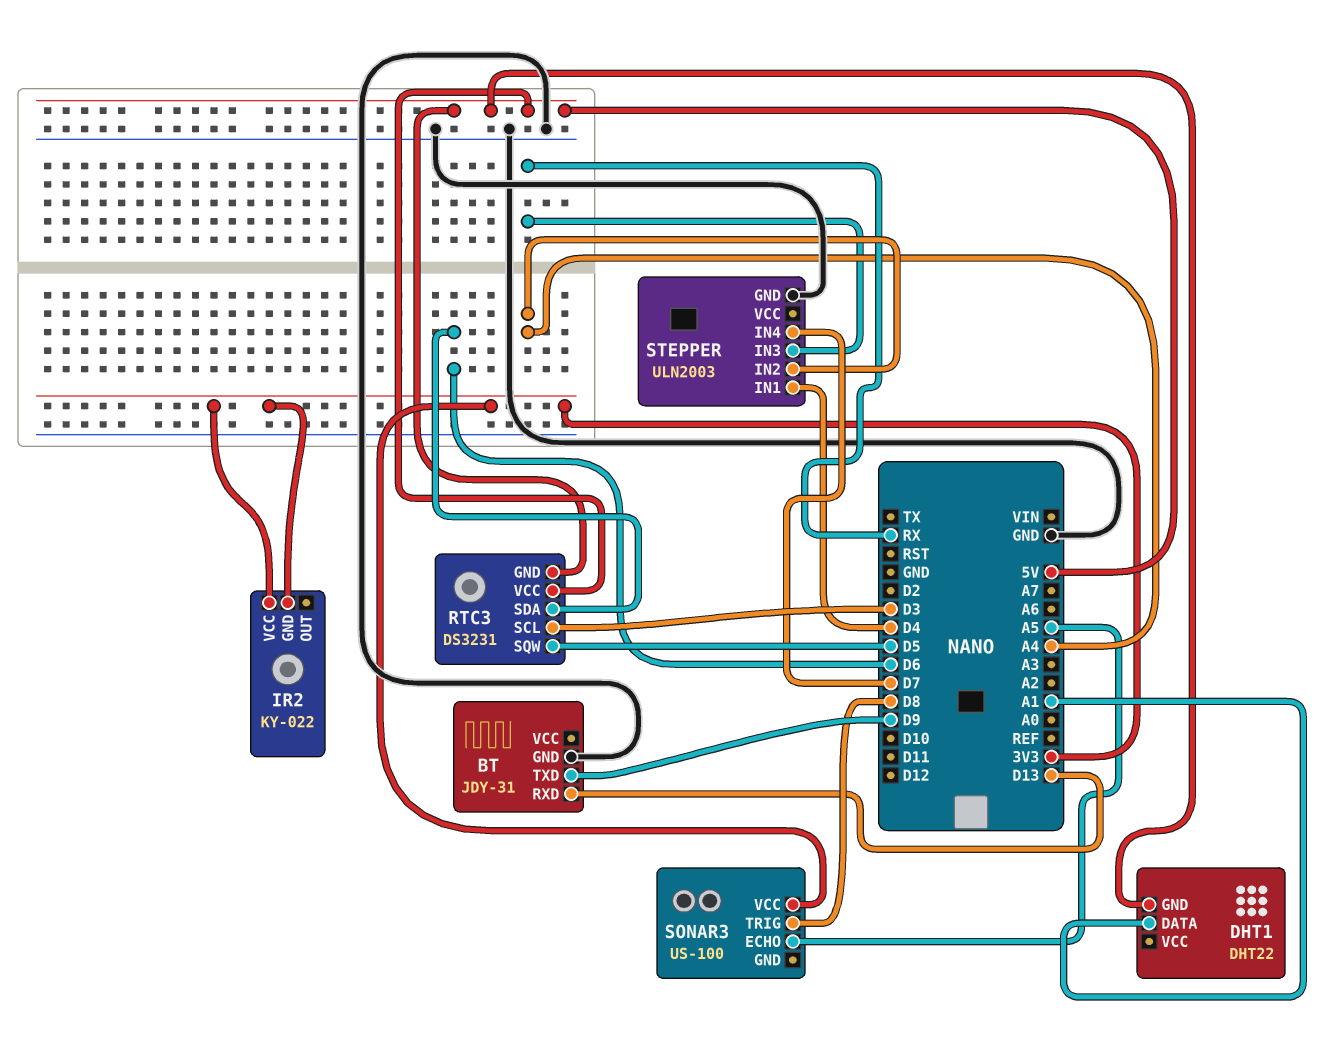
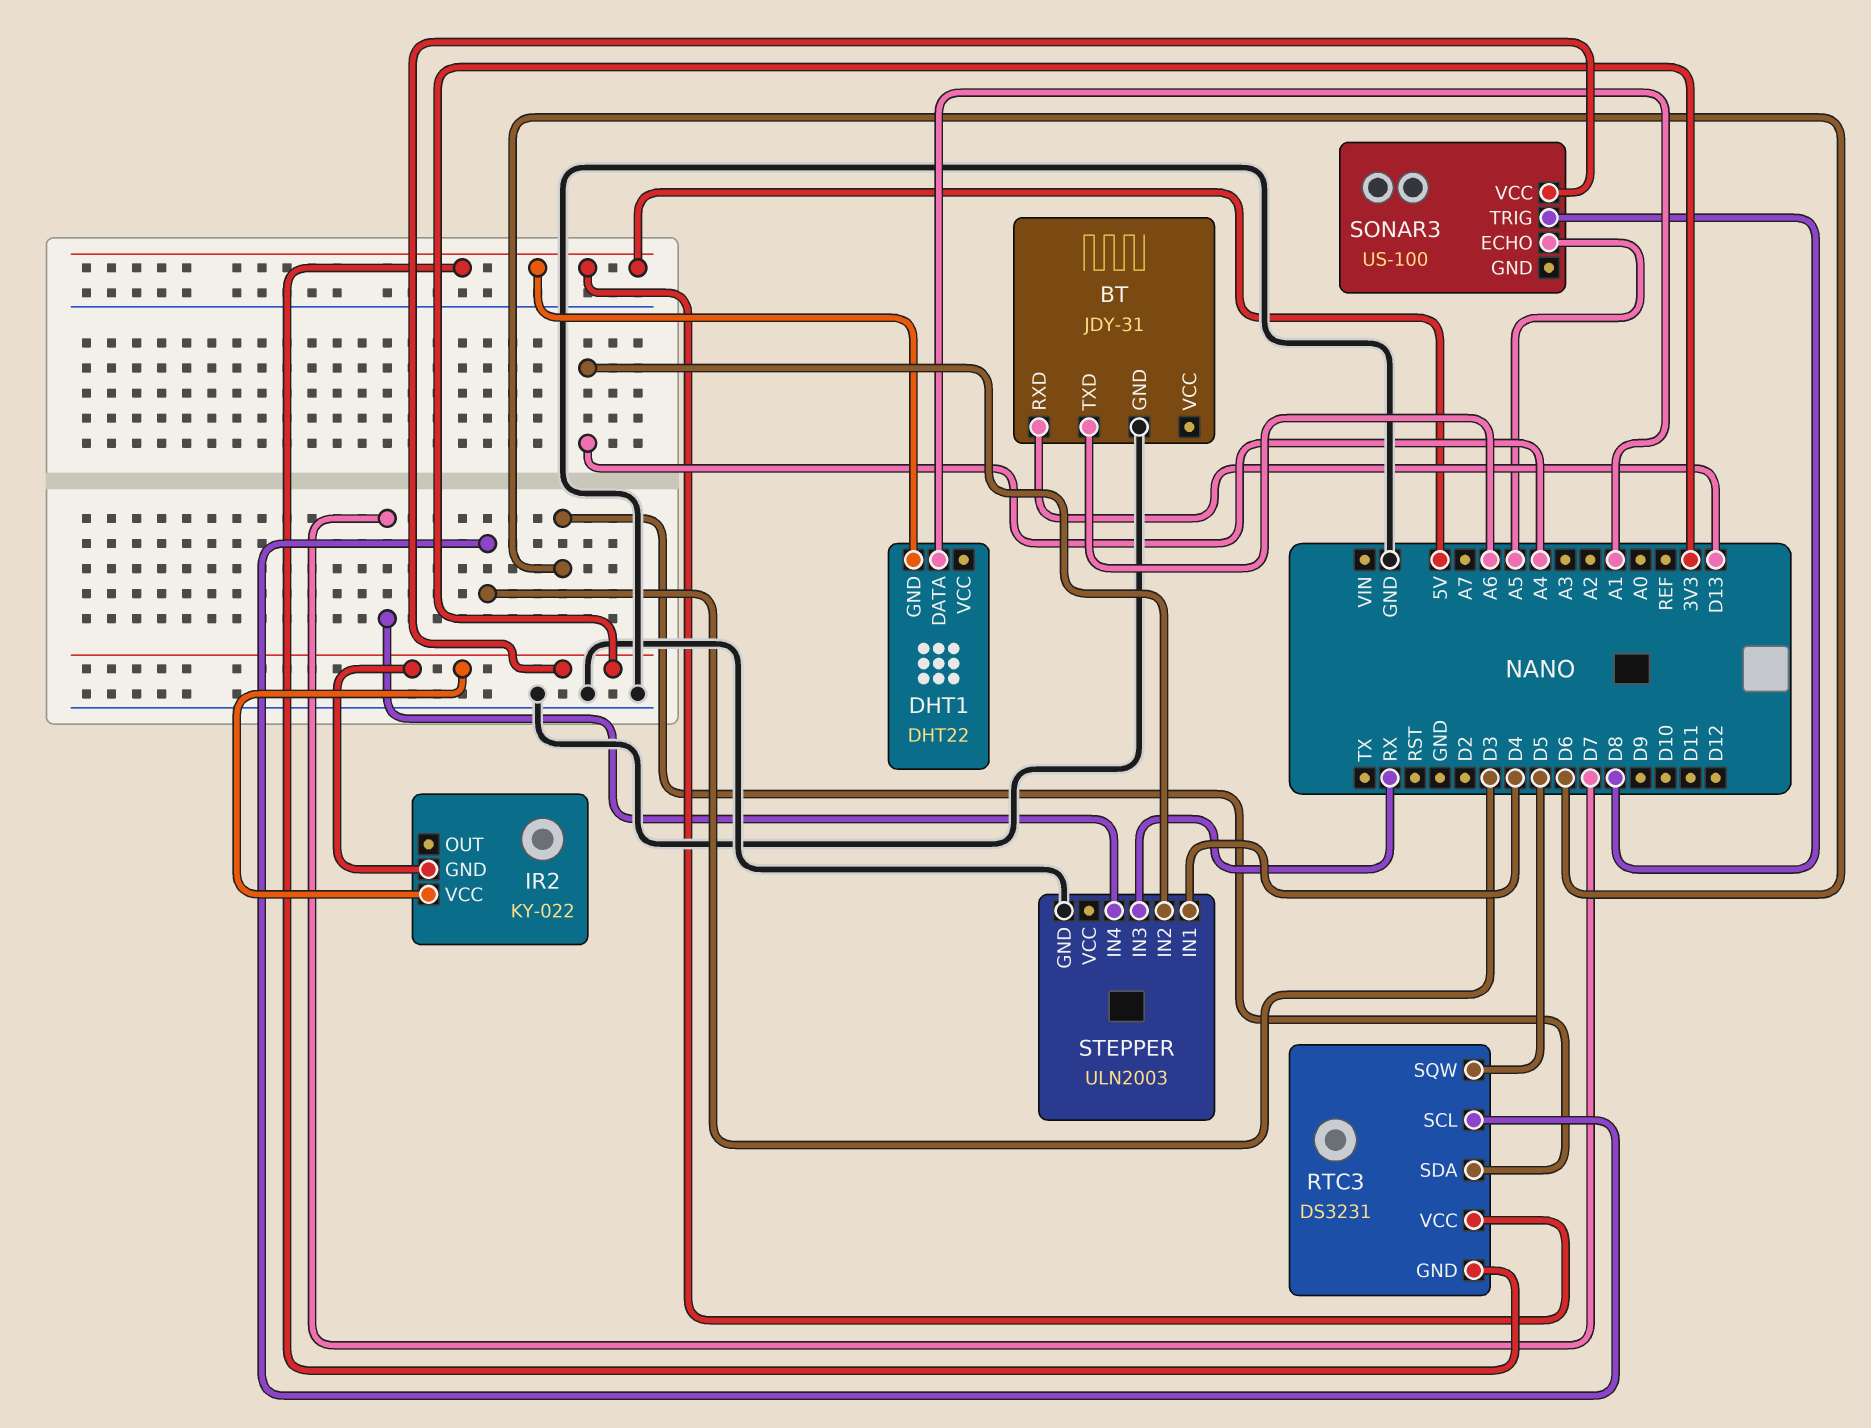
BT pin TXD: D9 -> A6

